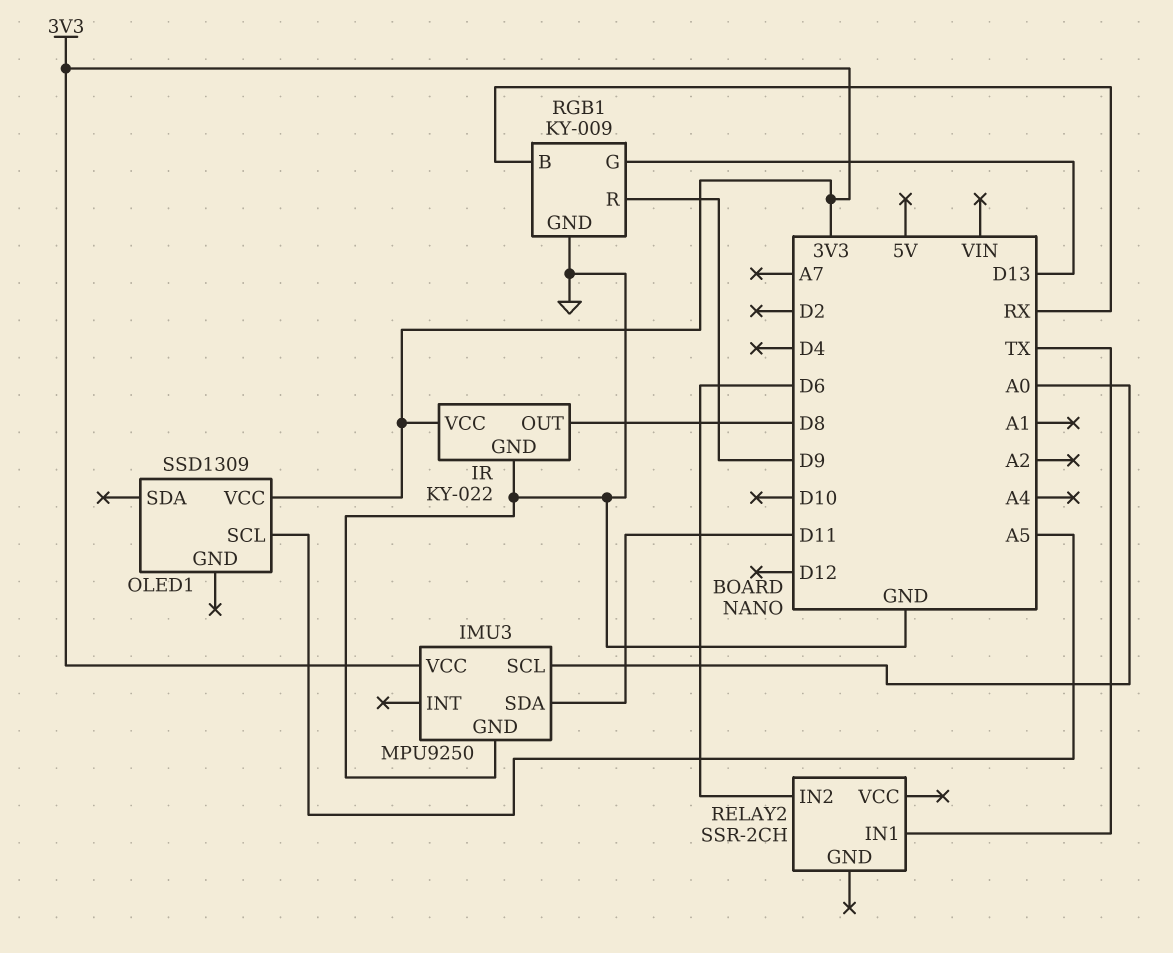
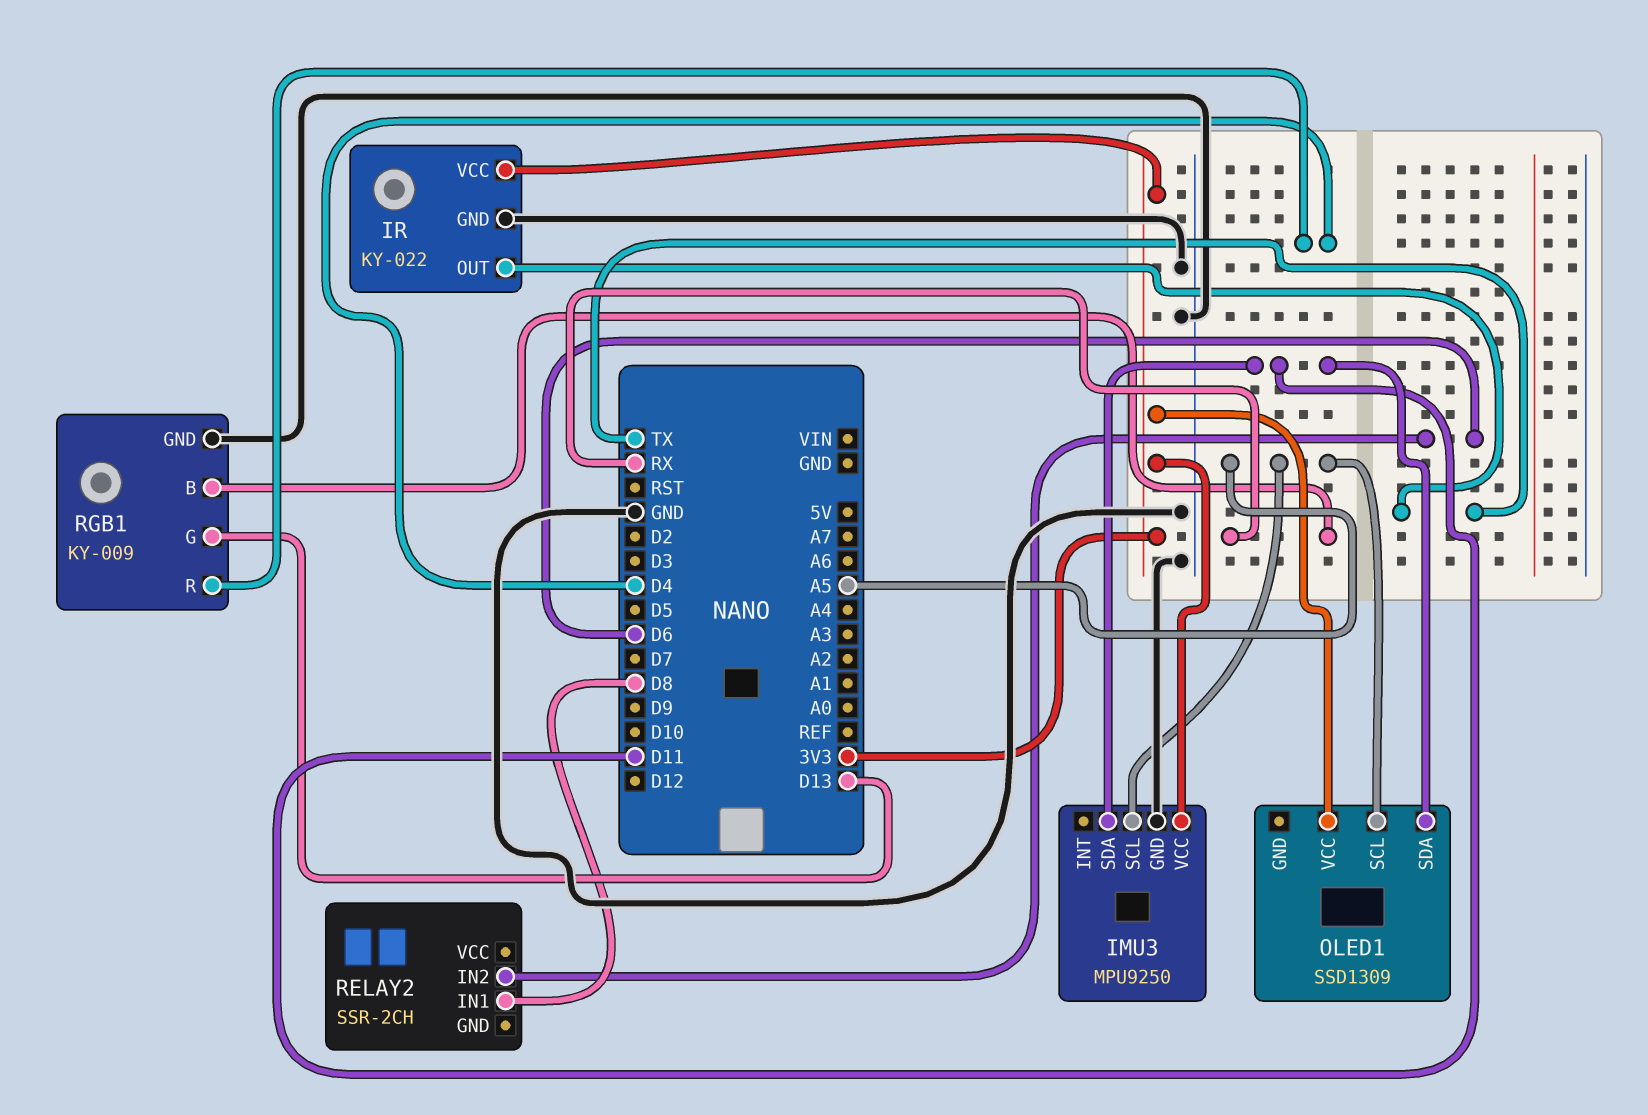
IMU3 pin SCL: A0 -> A5
IR pin OUT: D8 -> TX
OLED1 pin SDA: none -> D11
RELAY2 pin IN1: TX -> D8
RGB1 pin R: D9 -> D4

